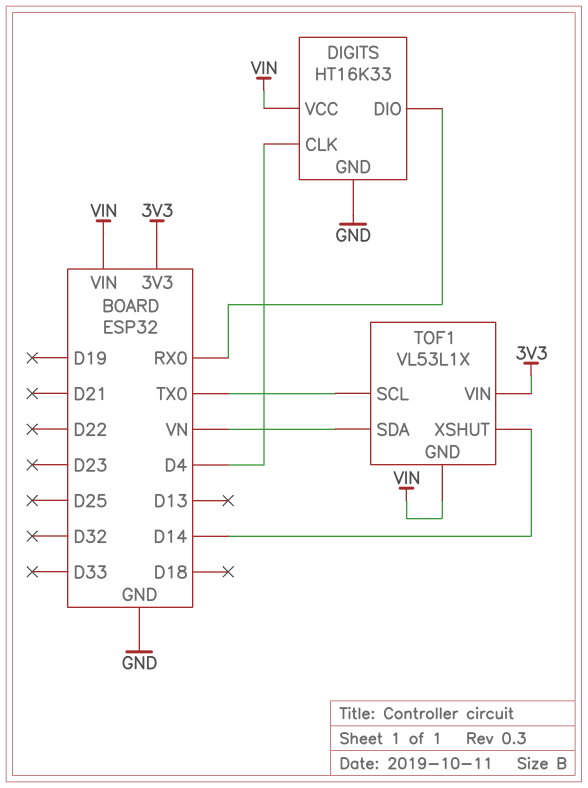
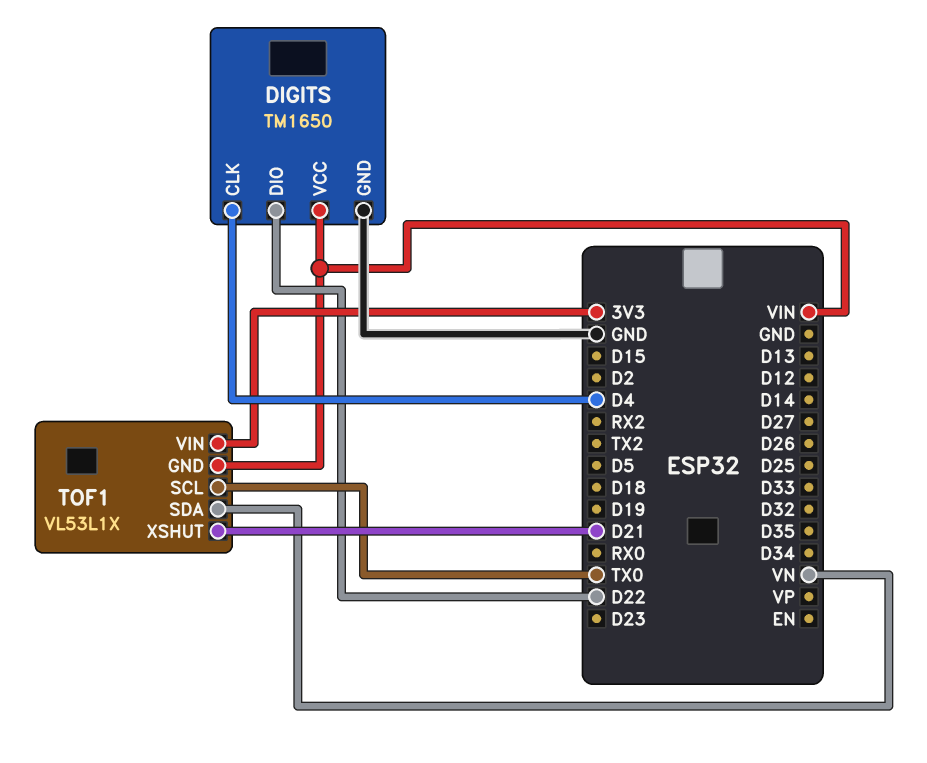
DIGITS: HT16K33 -> TM1650
DIGITS pin DIO: RX0 -> D22
TOF1 pin XSHUT: D14 -> D21

